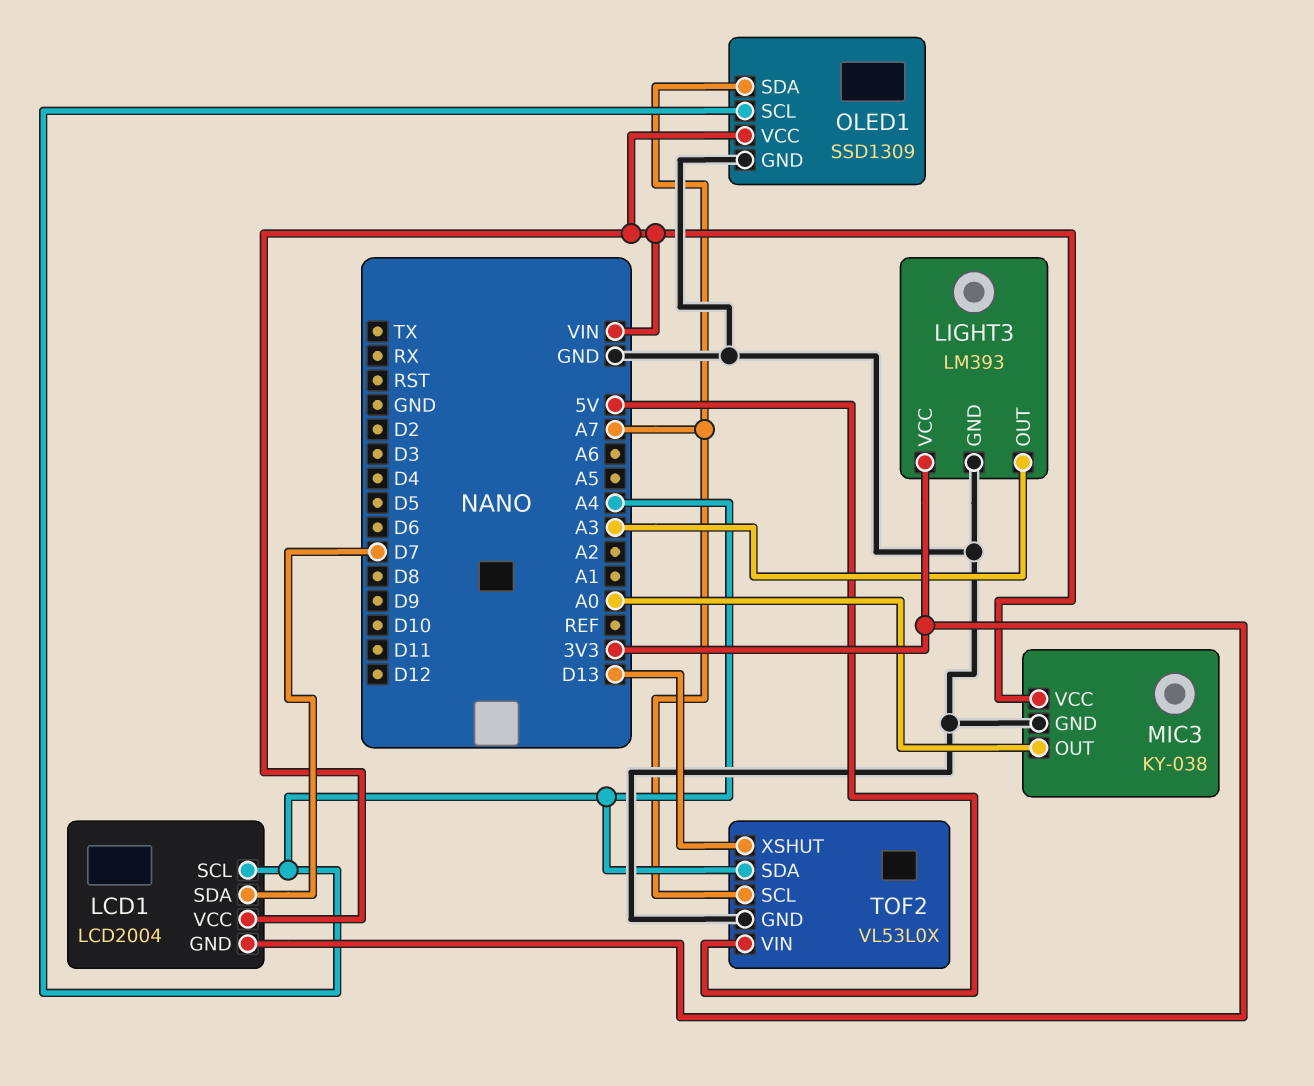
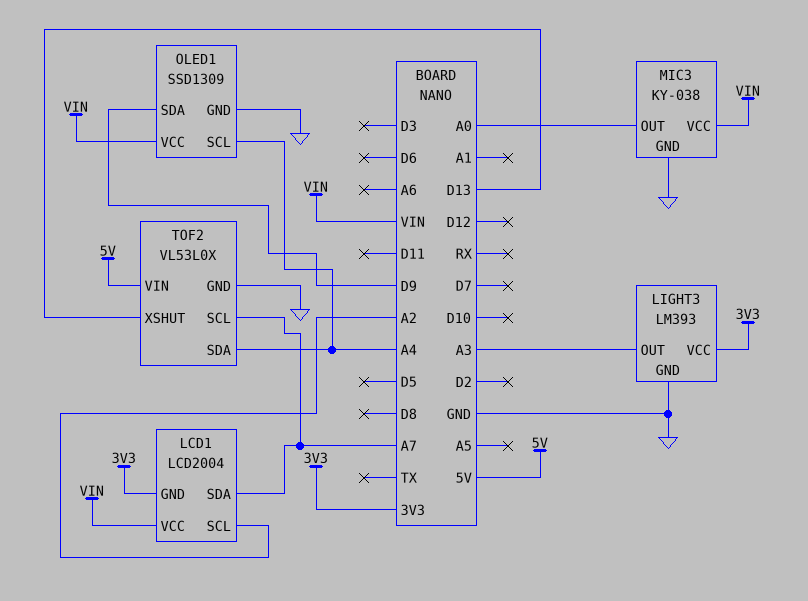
LCD1 pin SCL: A4 -> A2
LCD1 pin SDA: D7 -> A7
OLED1 pin SDA: A7 -> D9

